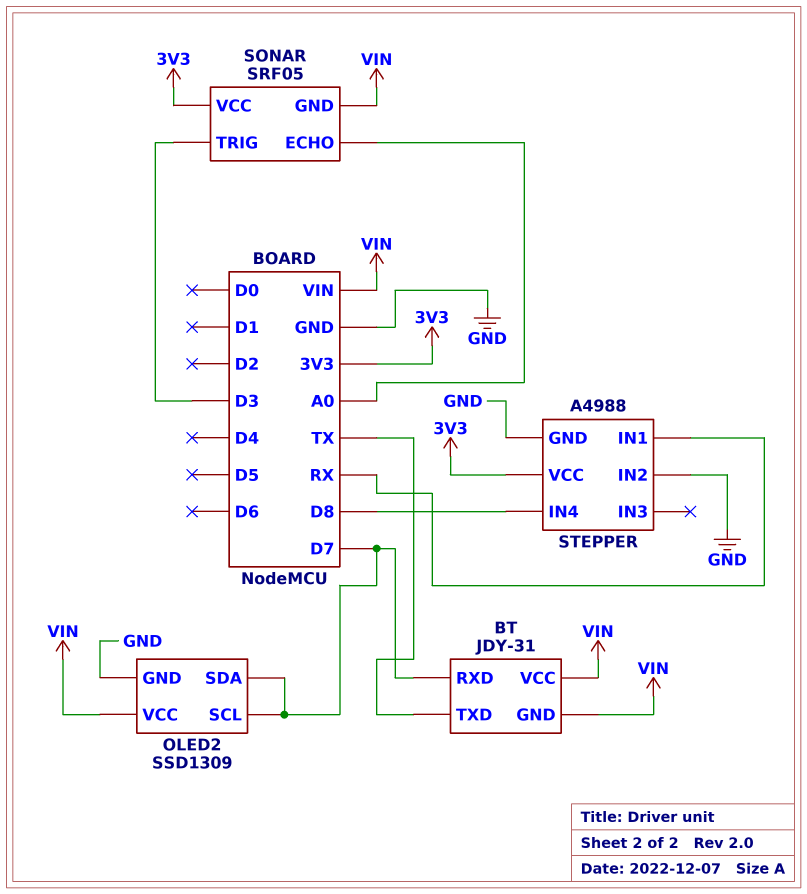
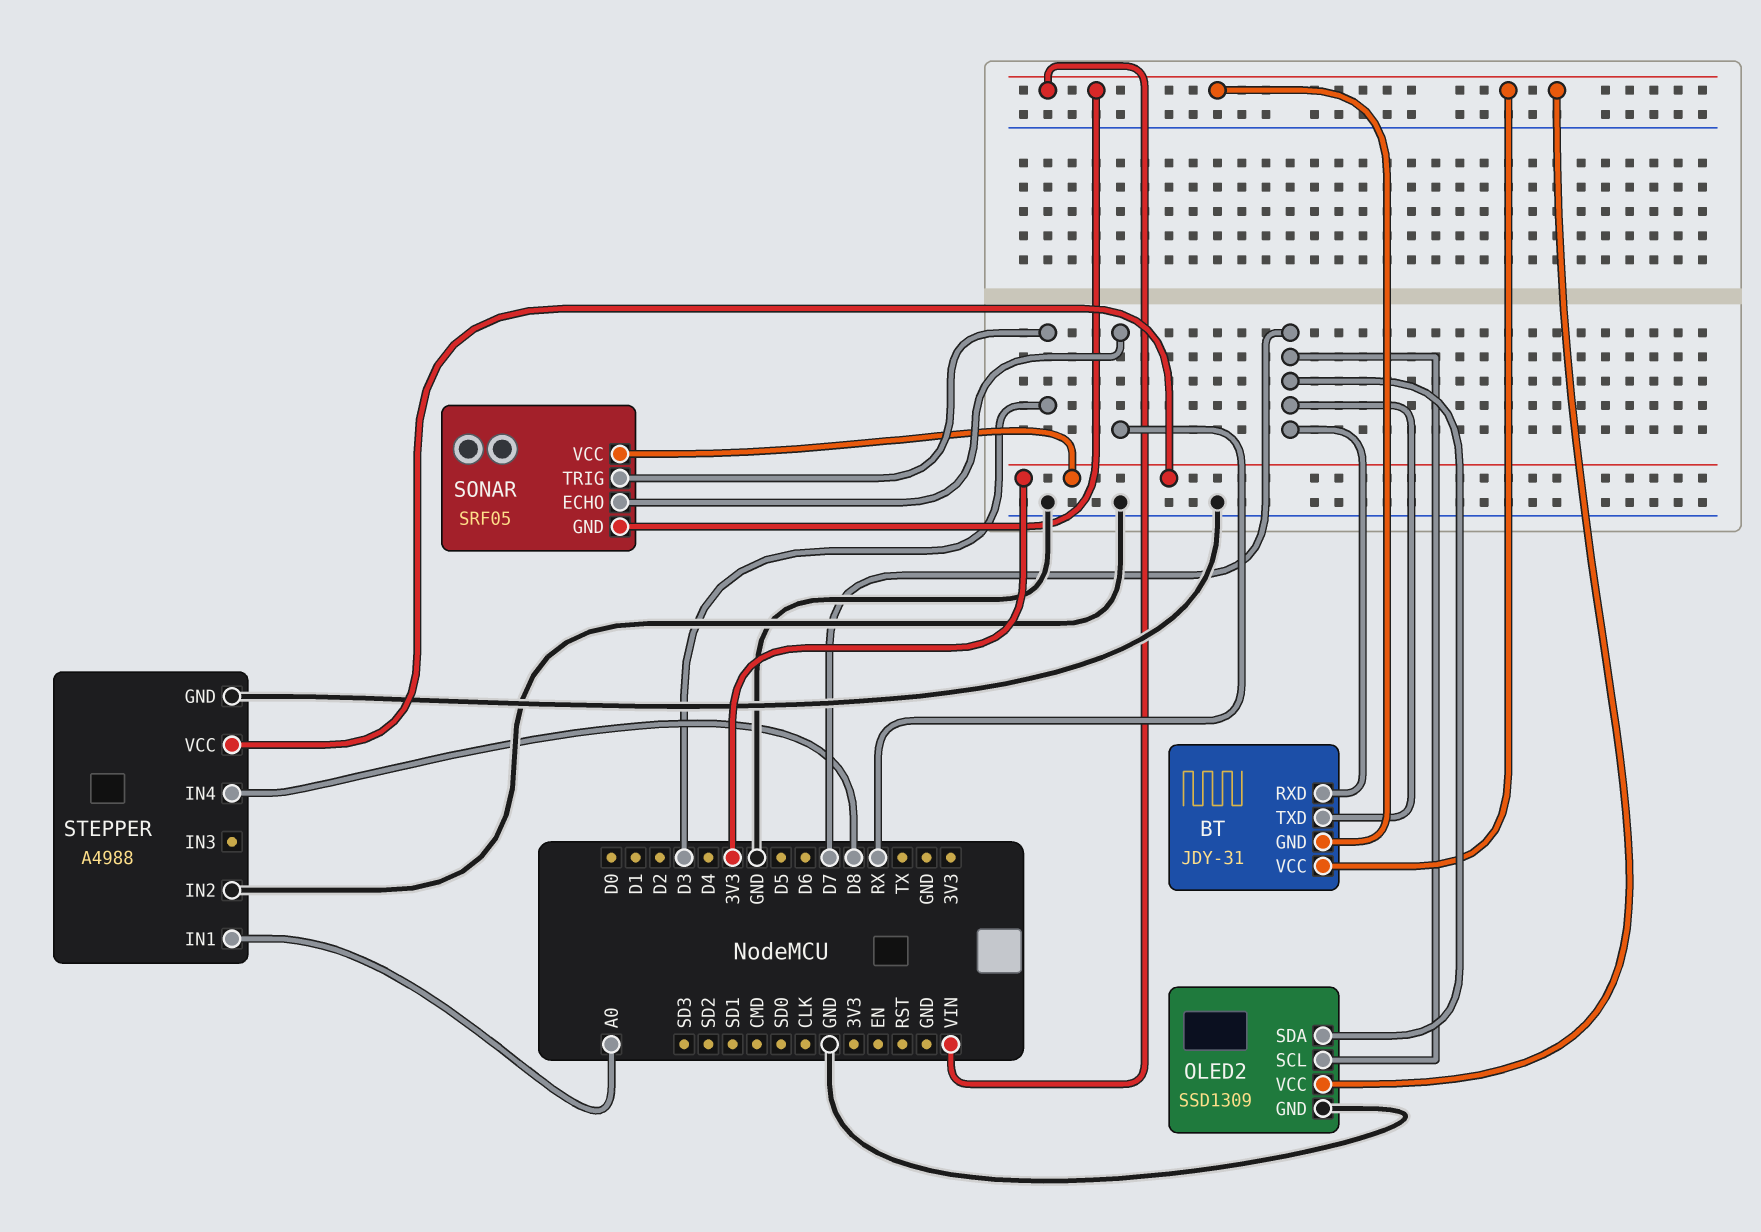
BT pin TXD: TX -> D7
SONAR pin ECHO: A0 -> RX
STEPPER pin IN1: RX -> A0

